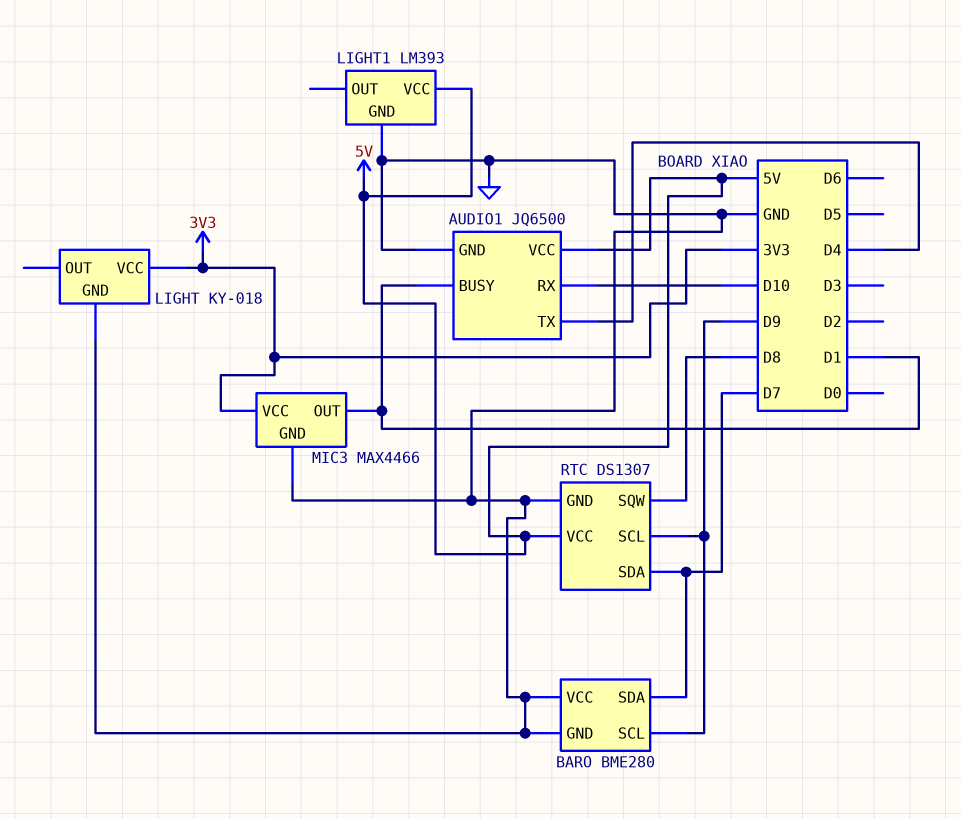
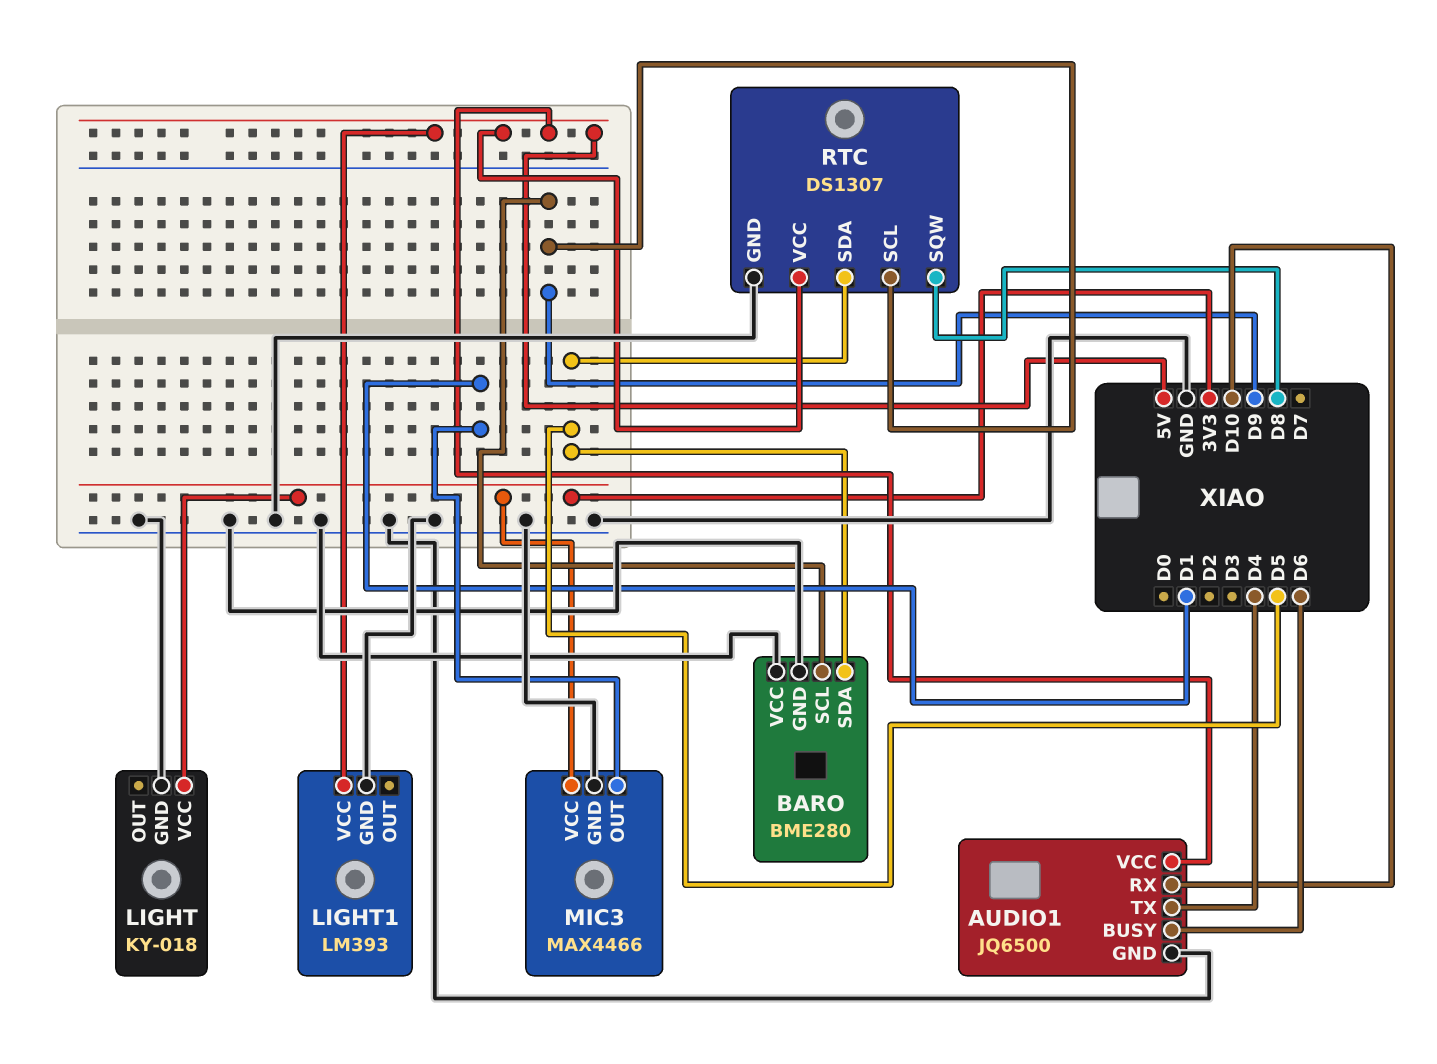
AUDIO1 pin BUSY: D1 -> D6
BARO pin SDA: D7 -> D5
RTC pin SDA: D7 -> D5

